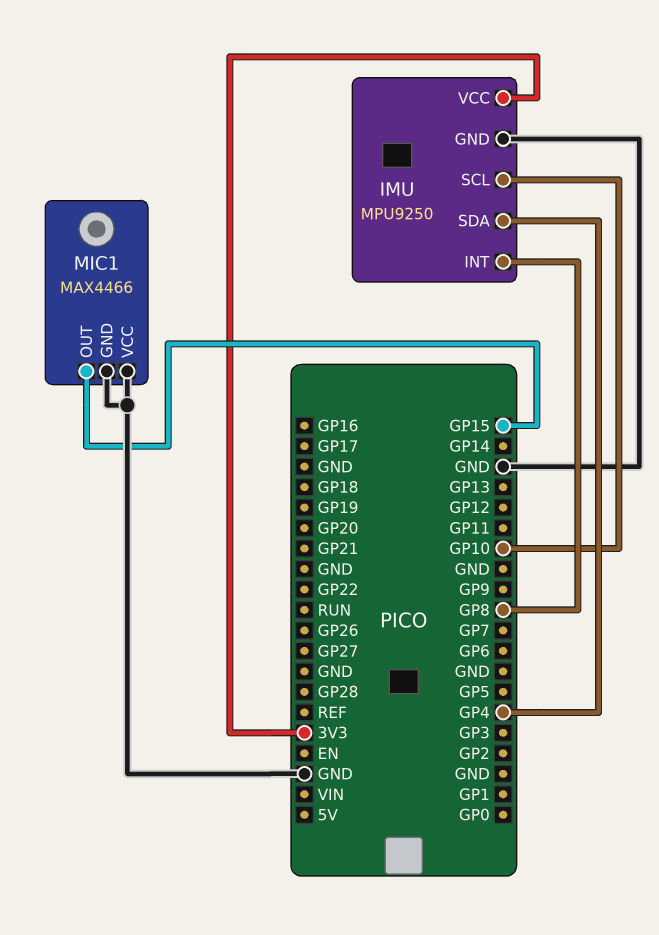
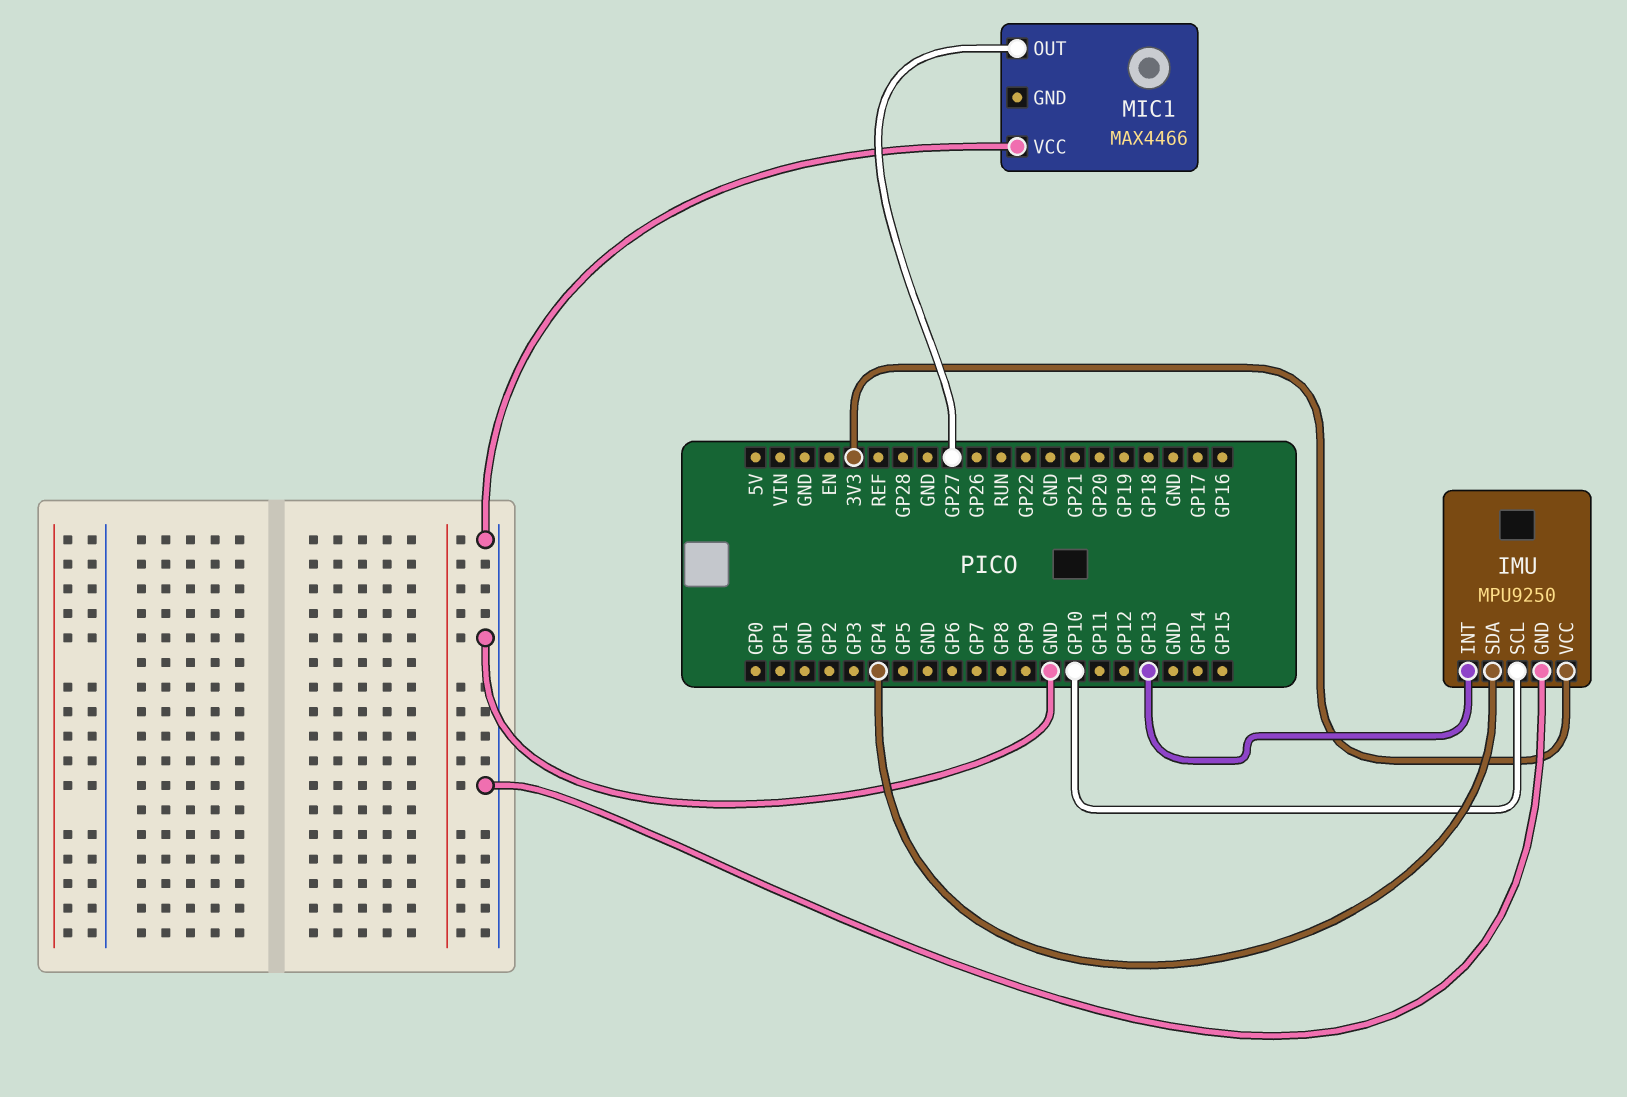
IMU pin INT: GP8 -> GP13
MIC1 pin GND: GND -> none
MIC1 pin OUT: GP15 -> GP27

